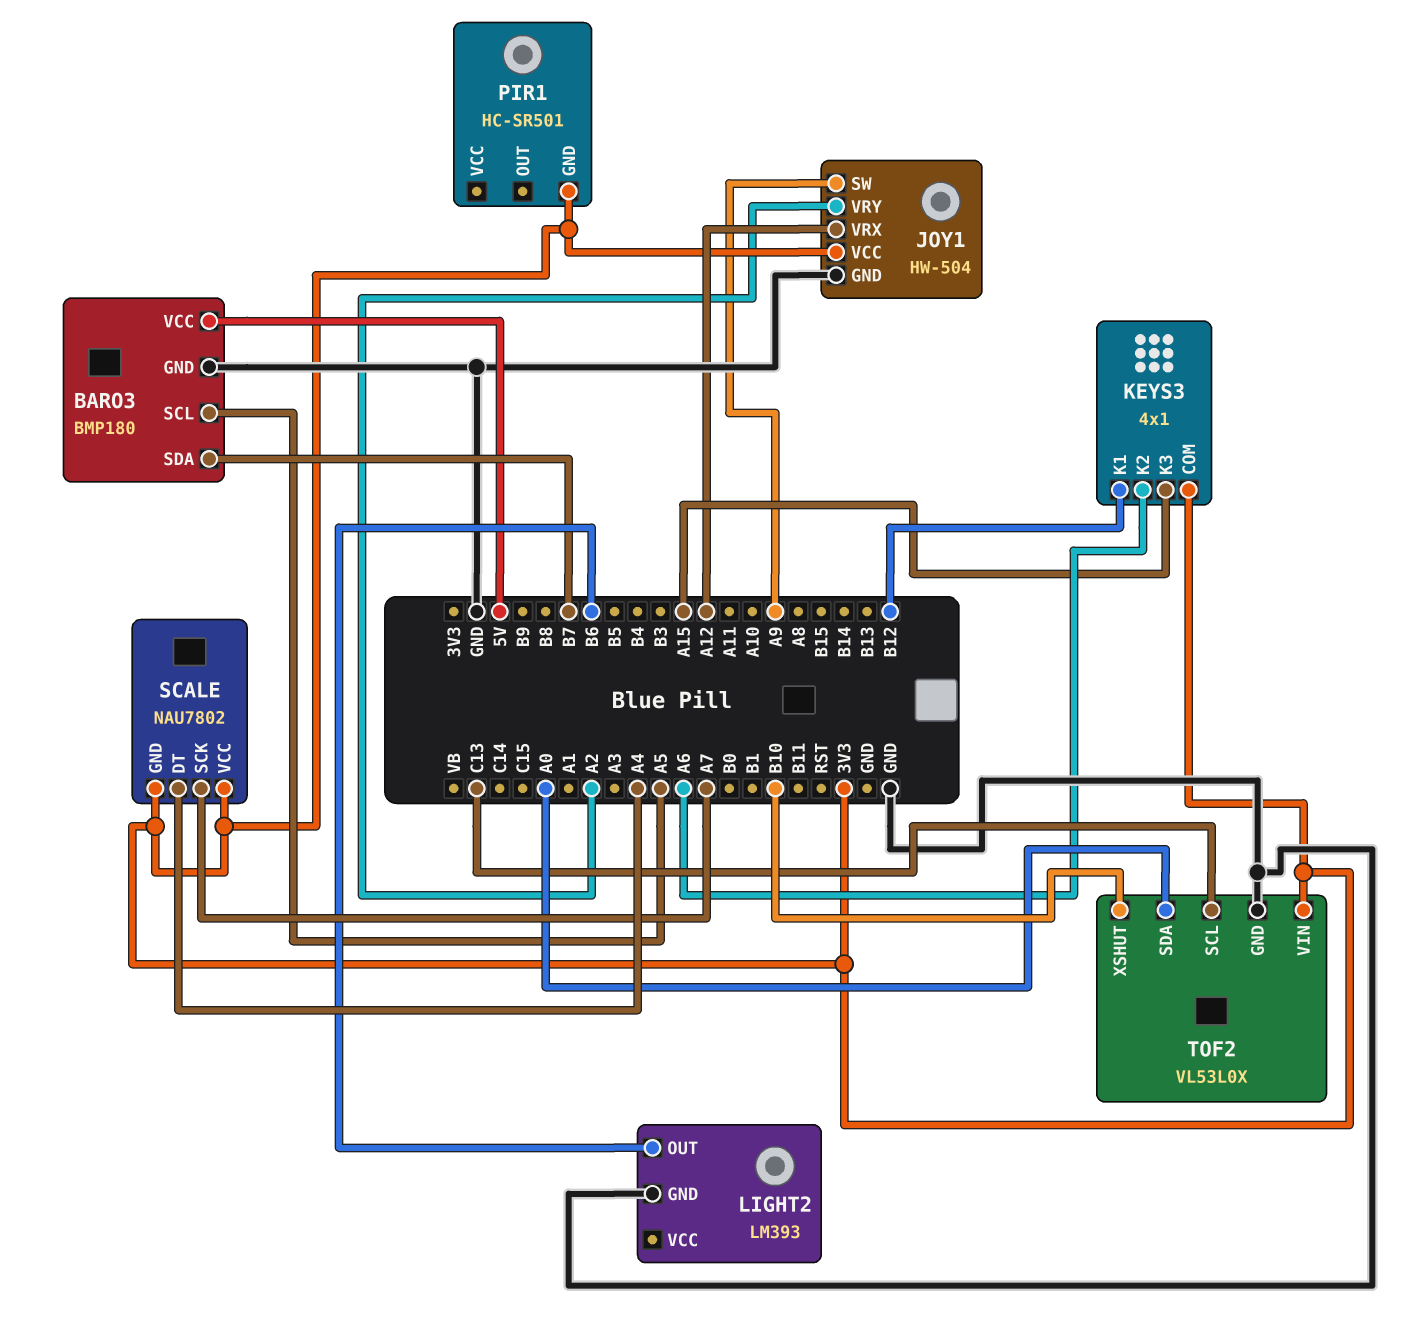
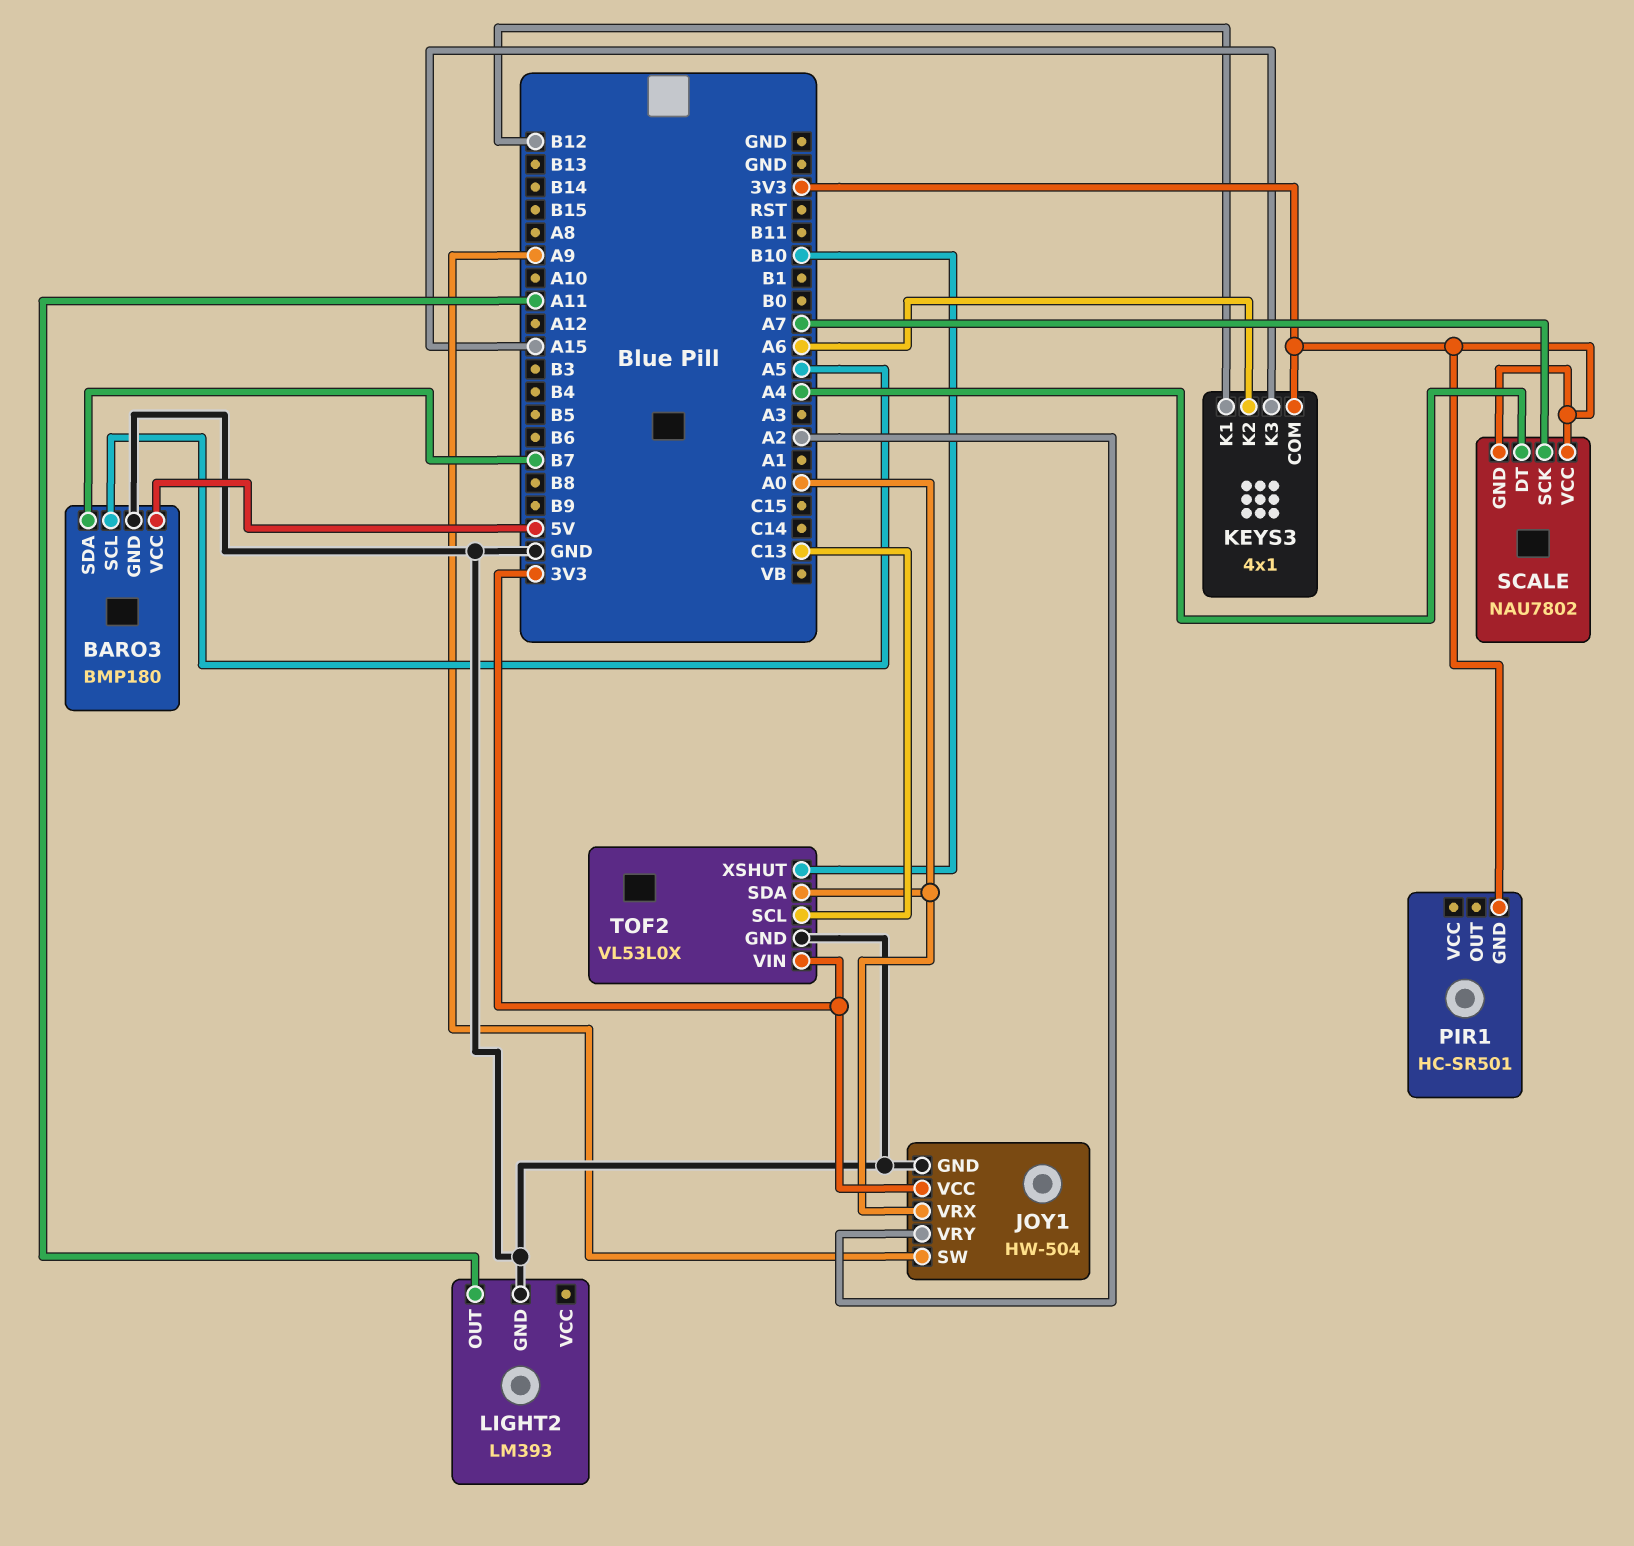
JOY1 pin VRX: A12 -> A0
LIGHT2 pin OUT: B6 -> A11

